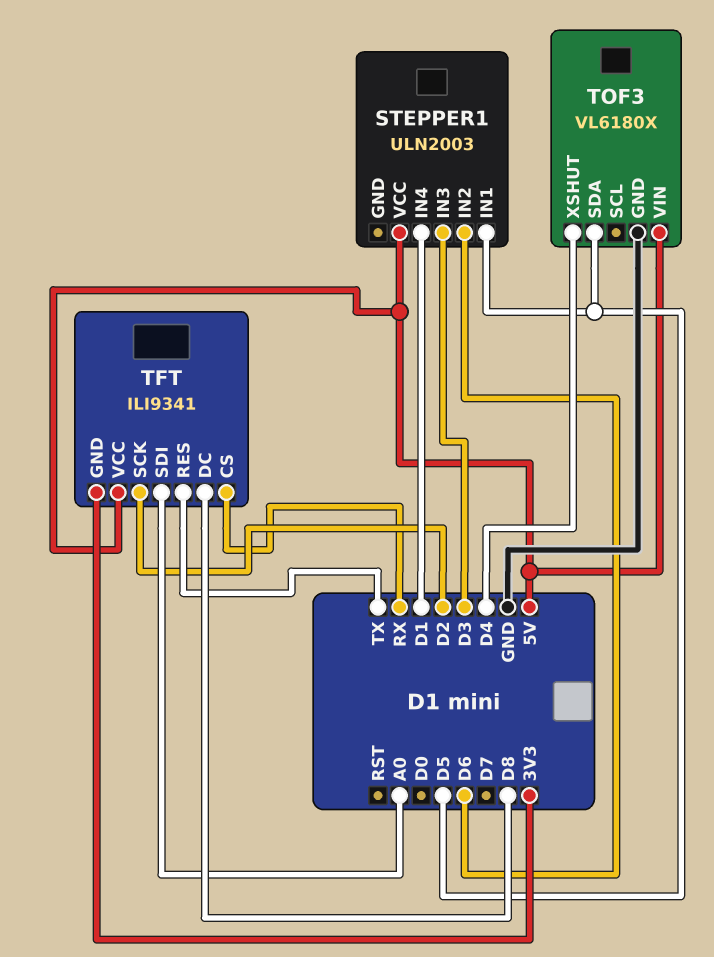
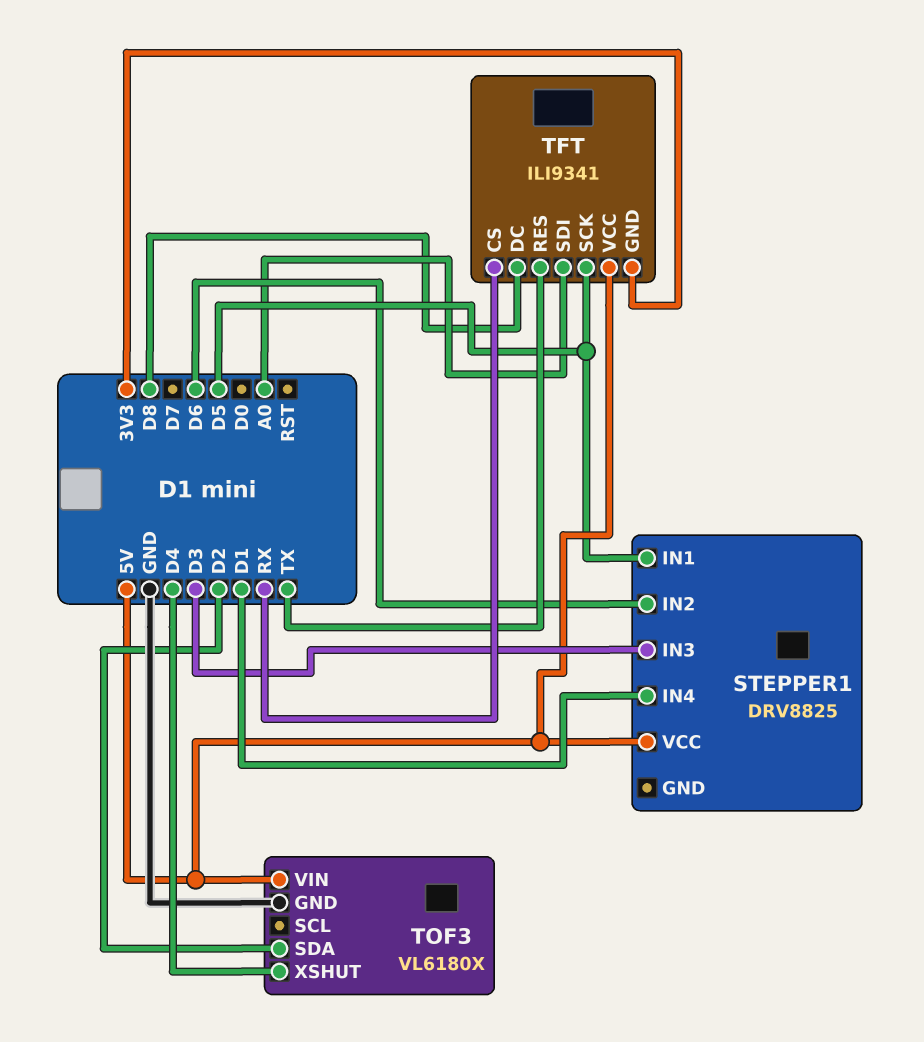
STEPPER1: ULN2003 -> DRV8825
TFT pin SCK: D2 -> D5
TOF3 pin SDA: D5 -> D2

